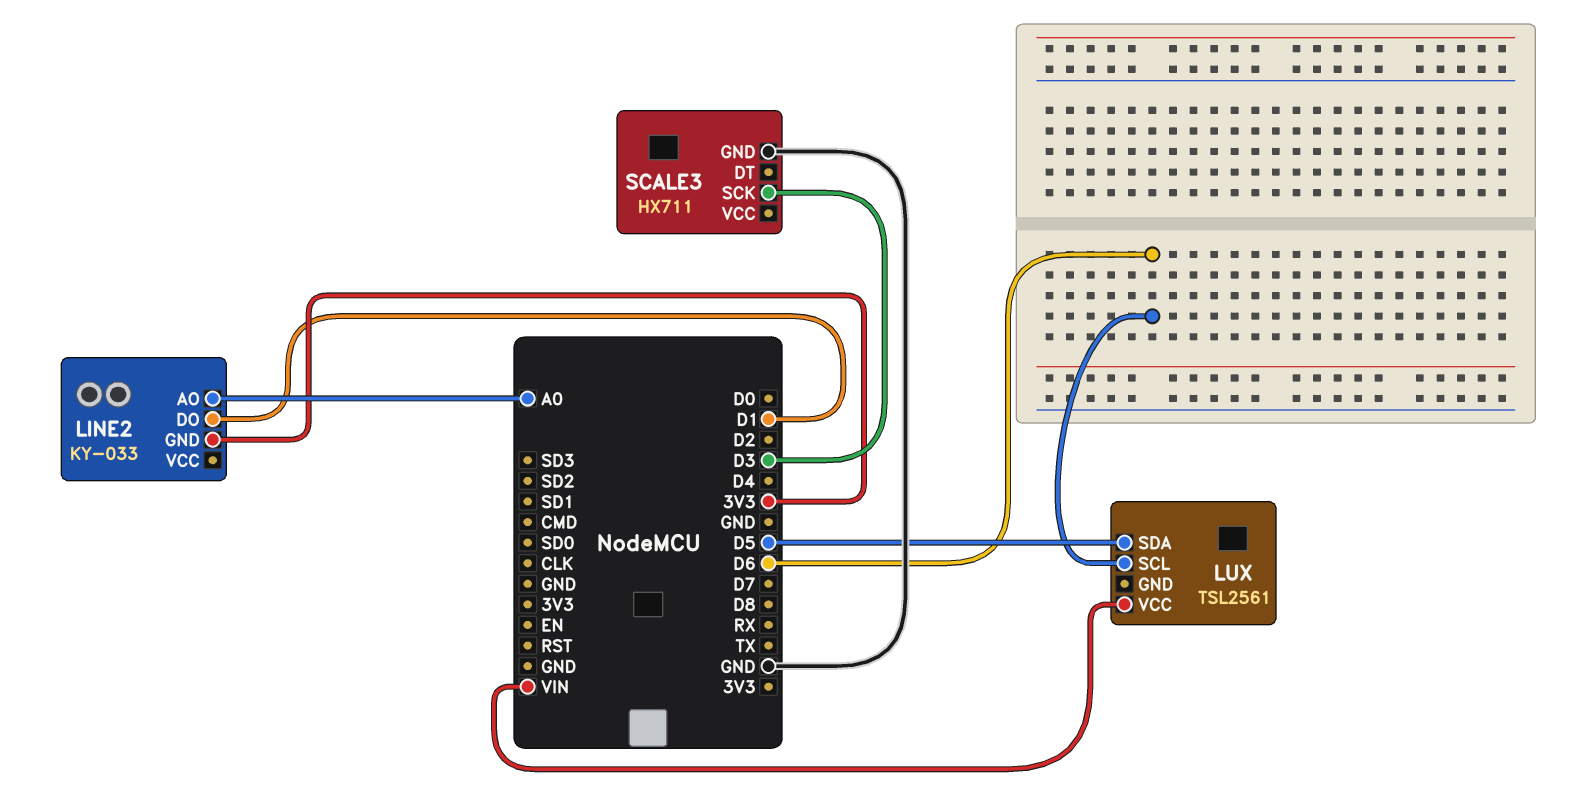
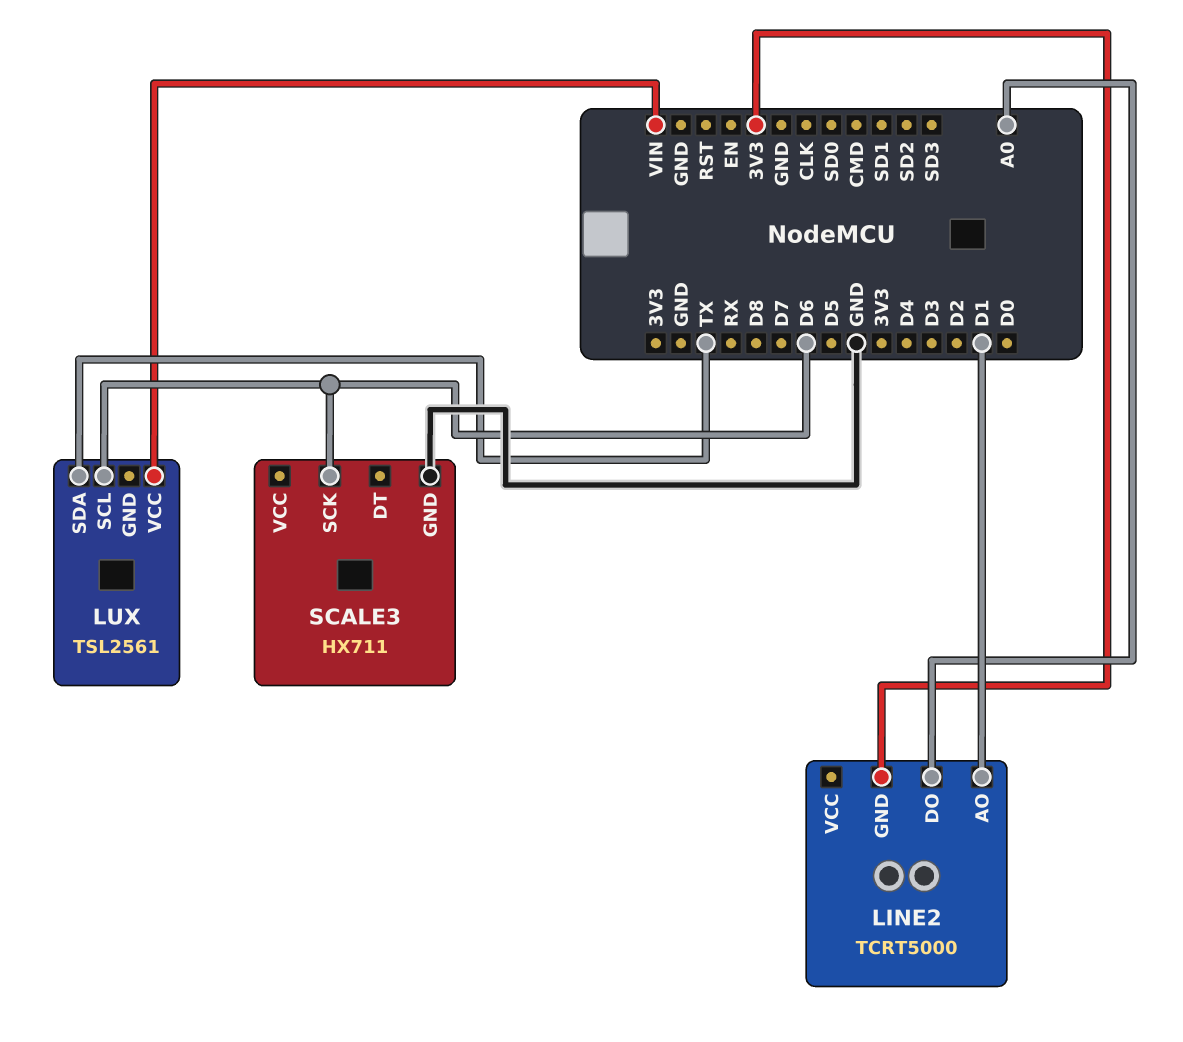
LINE2: KY-033 -> TCRT5000
LINE2 pin AO: A0 -> D1
LINE2 pin DO: D1 -> A0
LUX pin SDA: D5 -> TX
SCALE3 pin SCK: D3 -> D6

